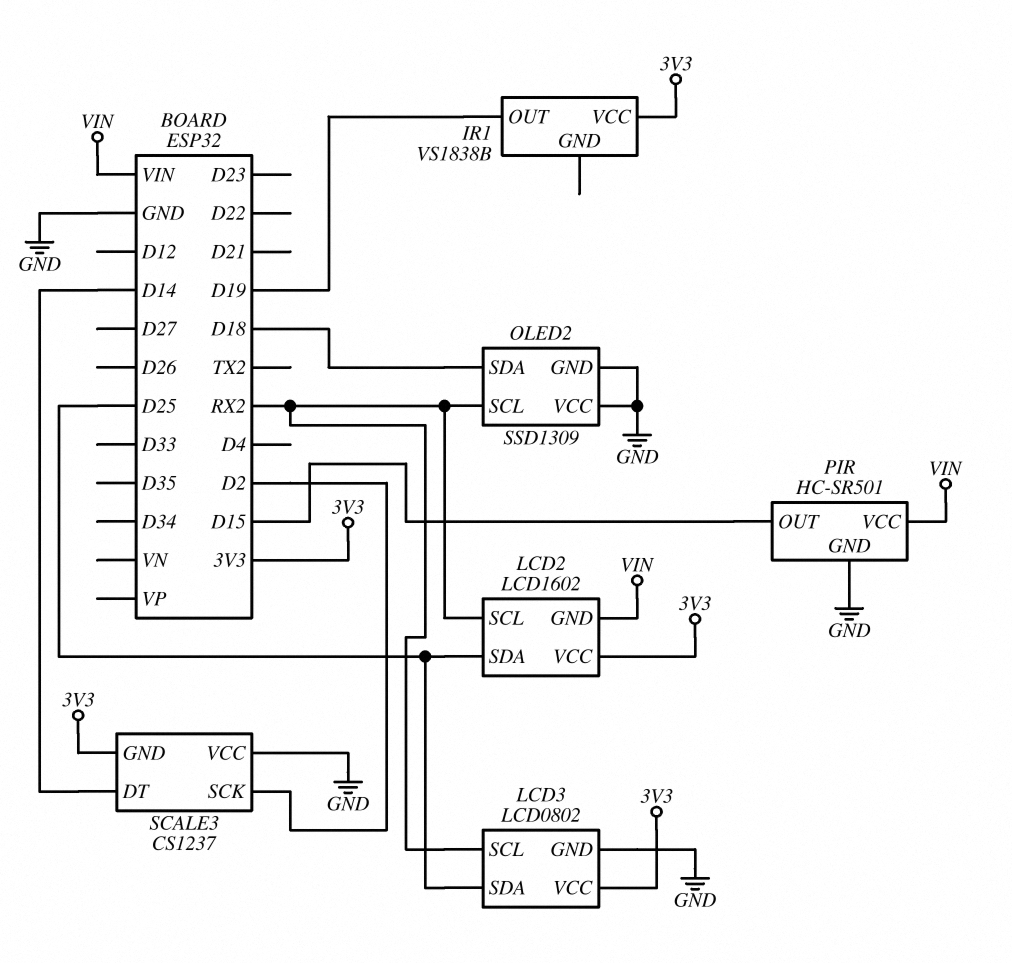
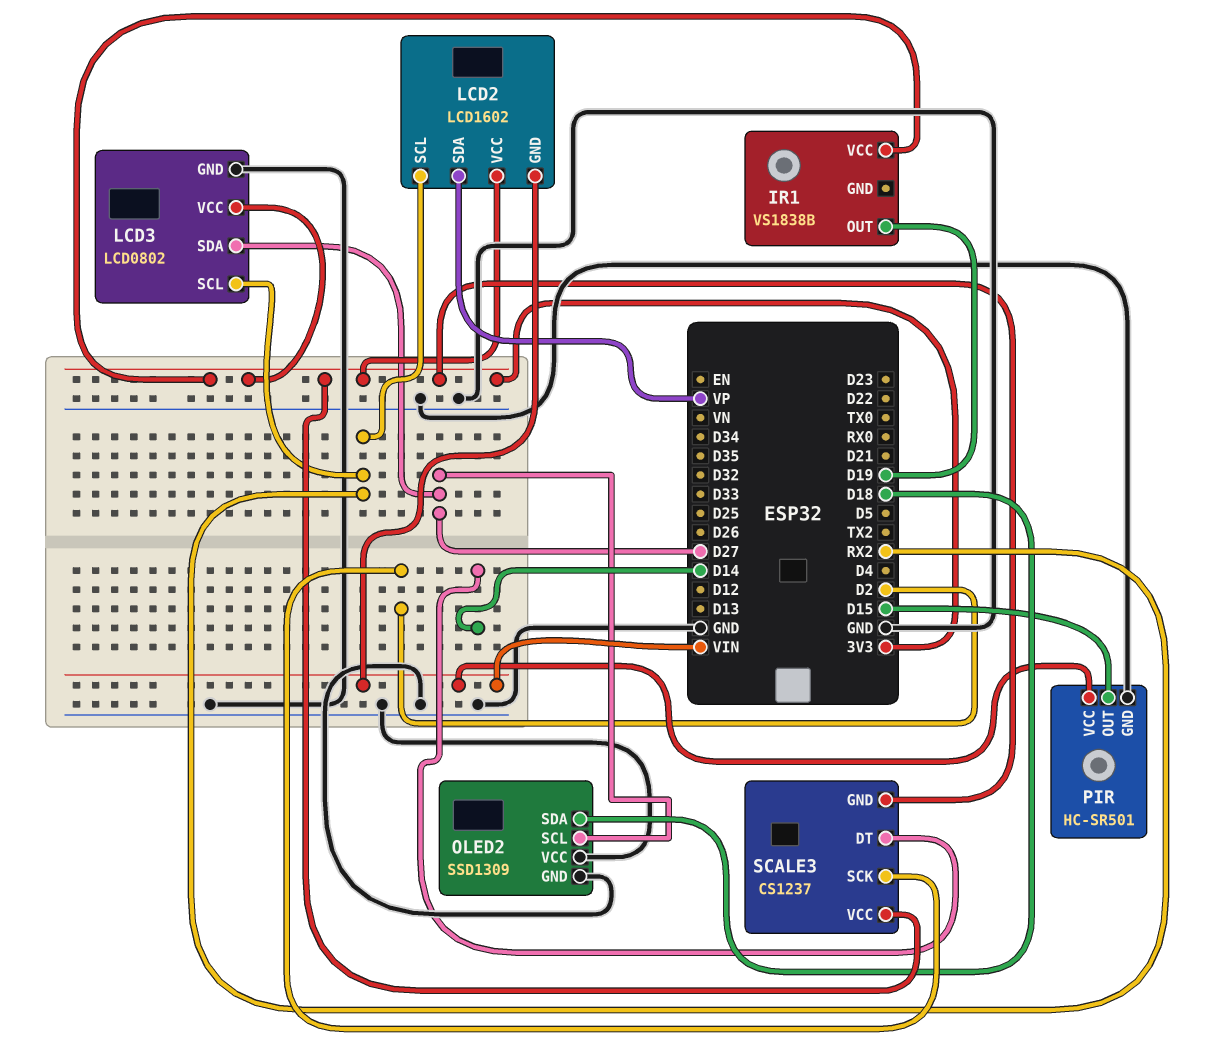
LCD2 pin SDA: D25 -> VP
LCD3 pin SDA: D25 -> D27
OLED2 pin SCL: RX2 -> D27
SCALE3 pin VCC: GND -> 3V3

